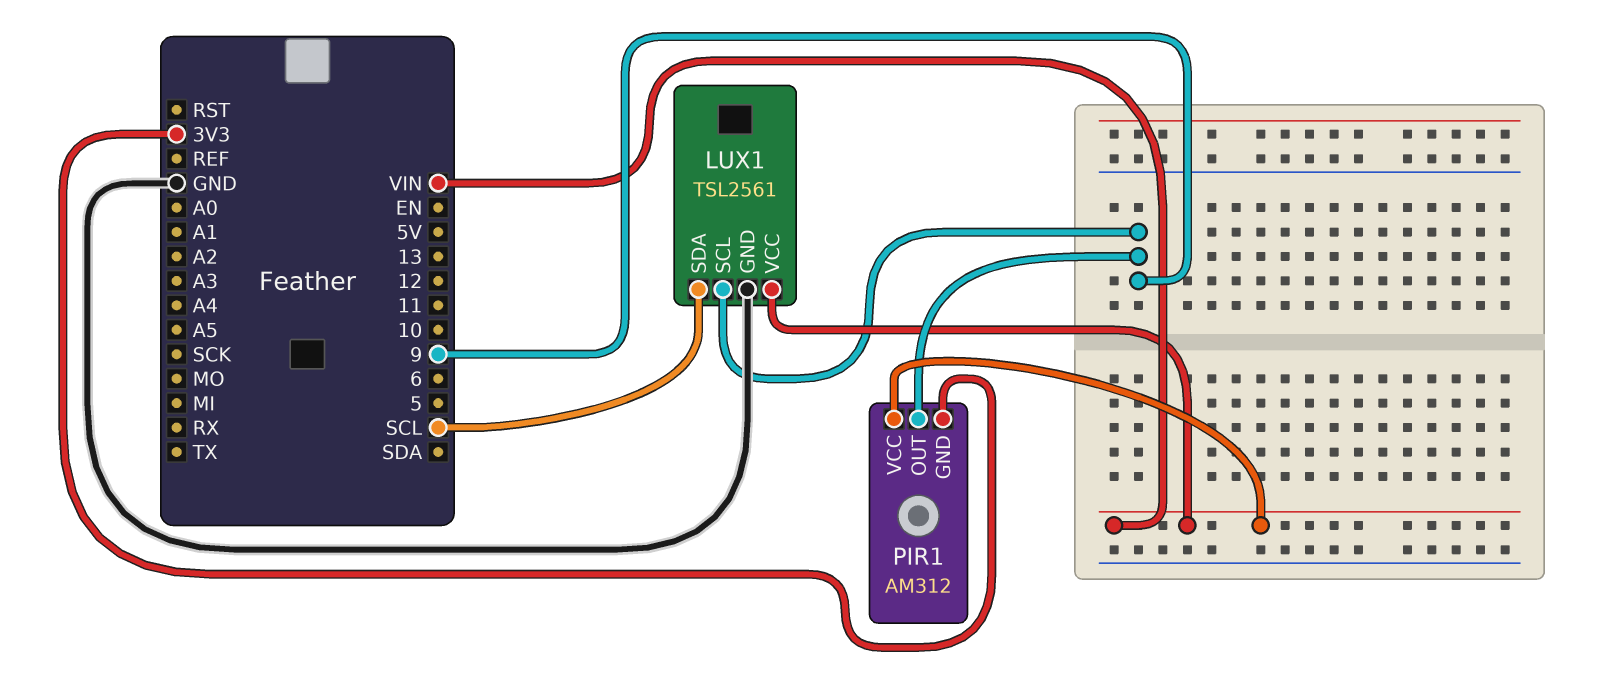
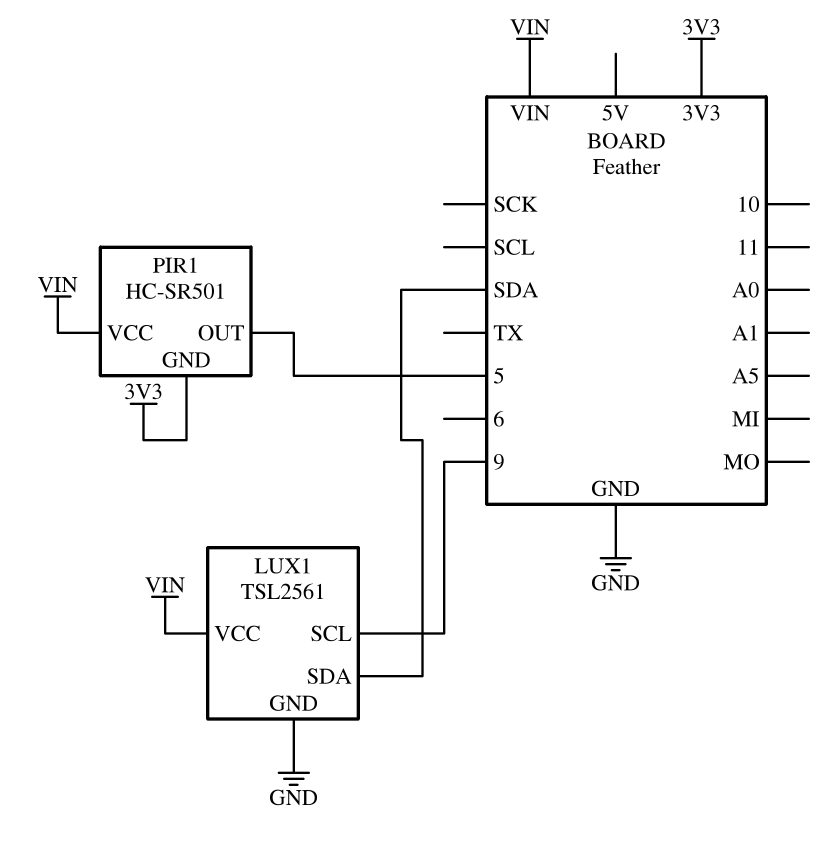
LUX1 pin SDA: SCL -> SDA
PIR1: AM312 -> HC-SR501
PIR1 pin OUT: 9 -> 5

